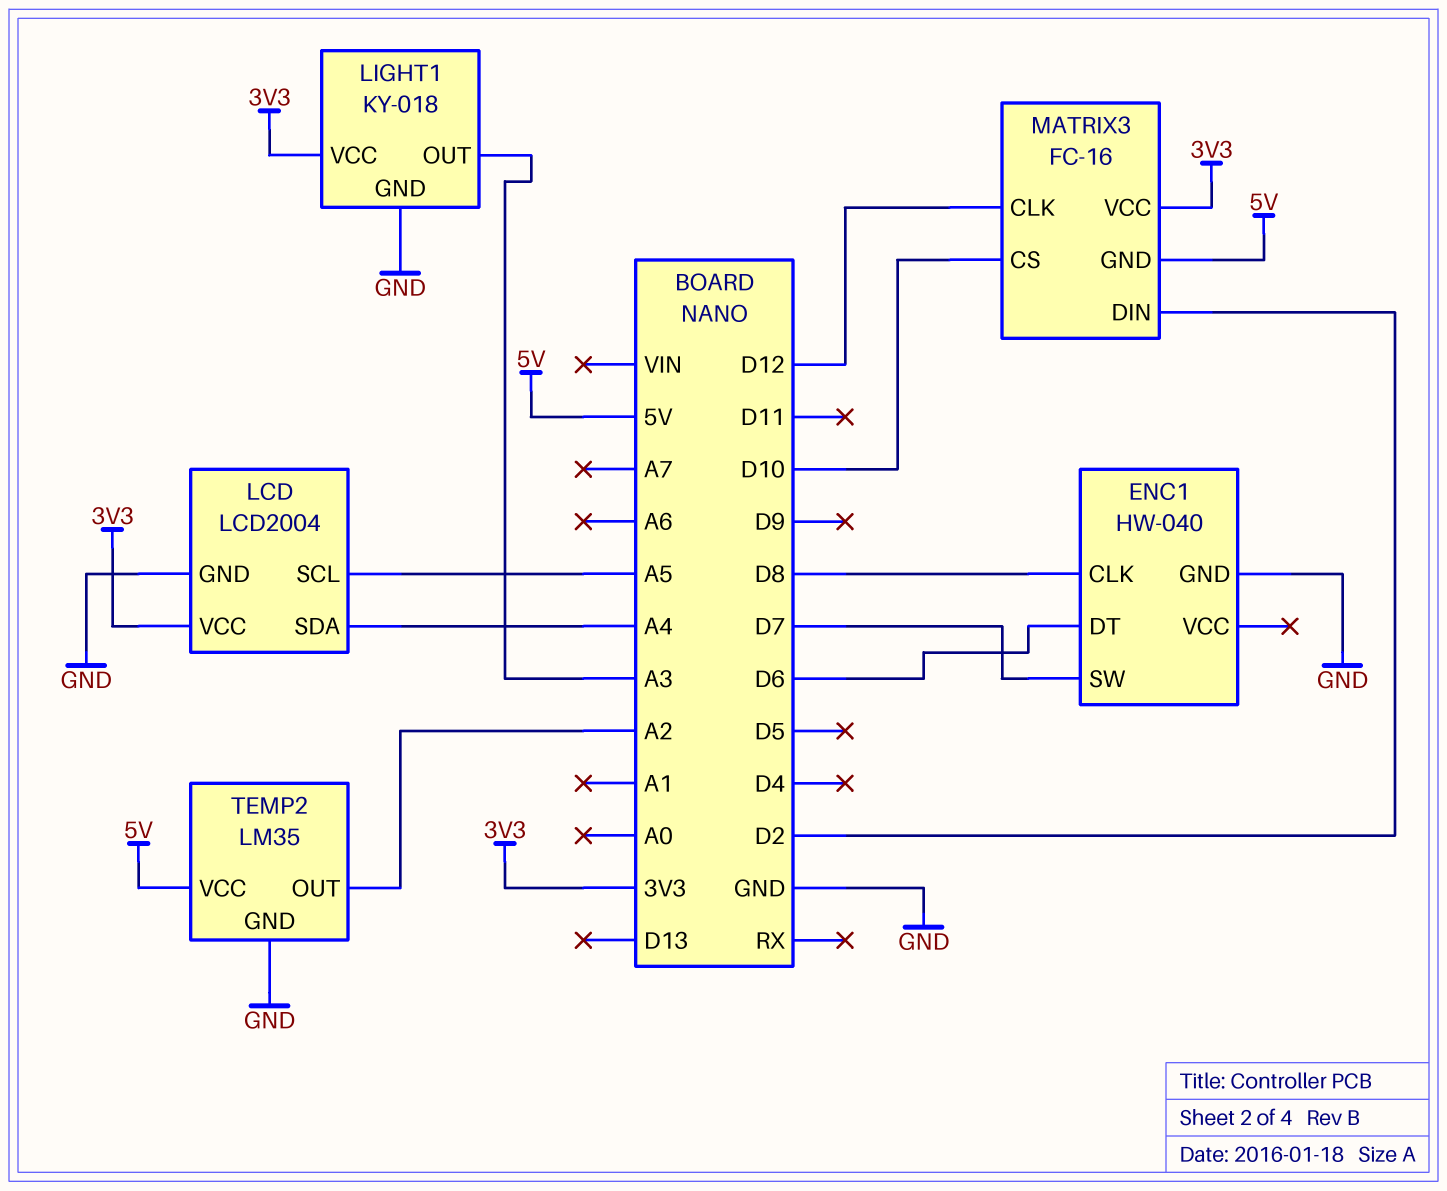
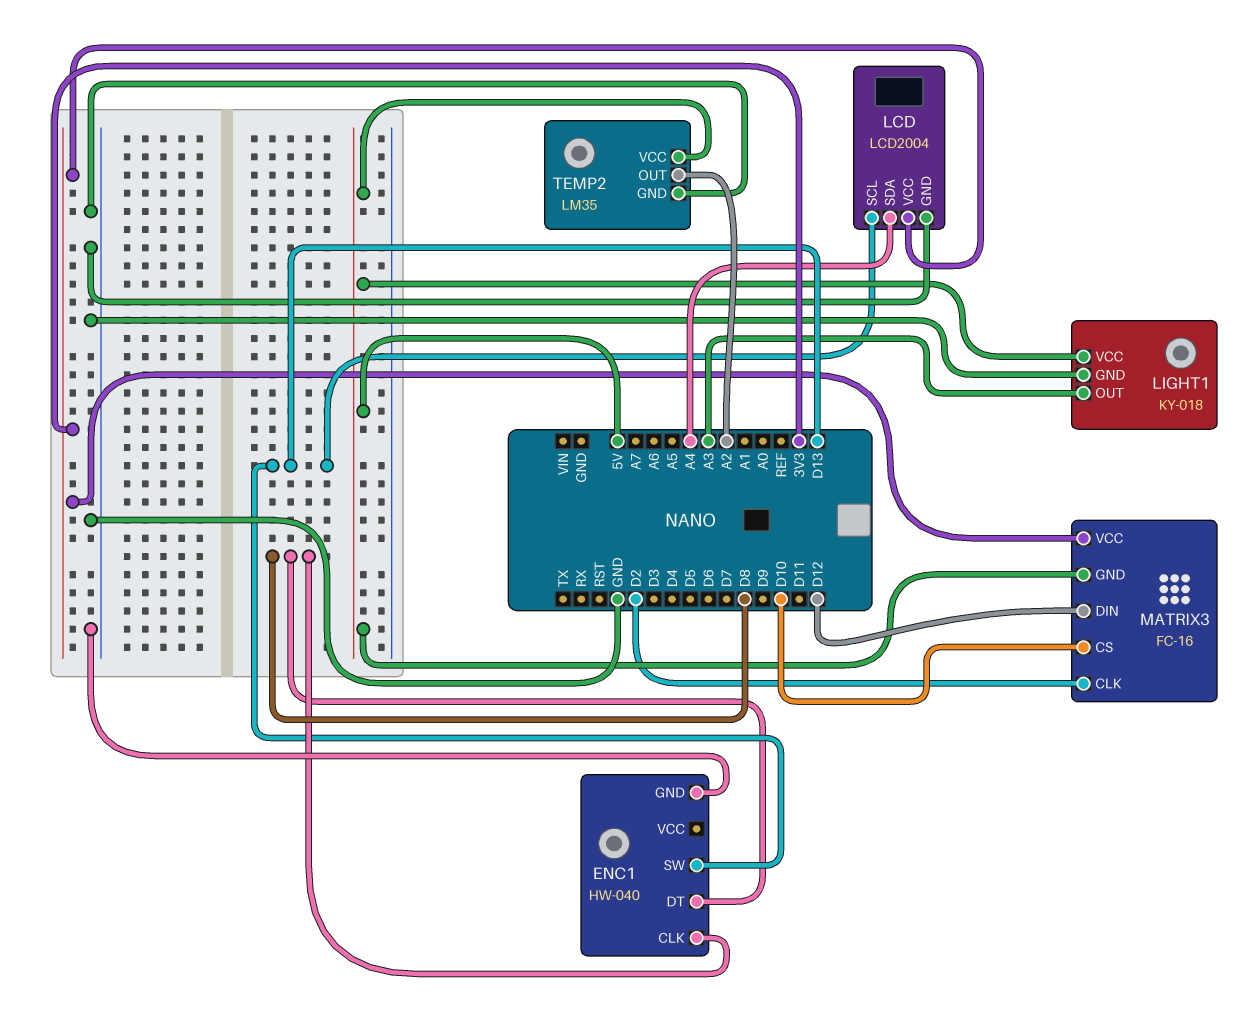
ENC1 pin DT: D6 -> D8
ENC1 pin SW: D7 -> D13
LCD pin SCL: A5 -> D13
LIGHT1 pin VCC: 3V3 -> 5V
MATRIX3 pin CLK: D12 -> D2
MATRIX3 pin DIN: D2 -> D12

